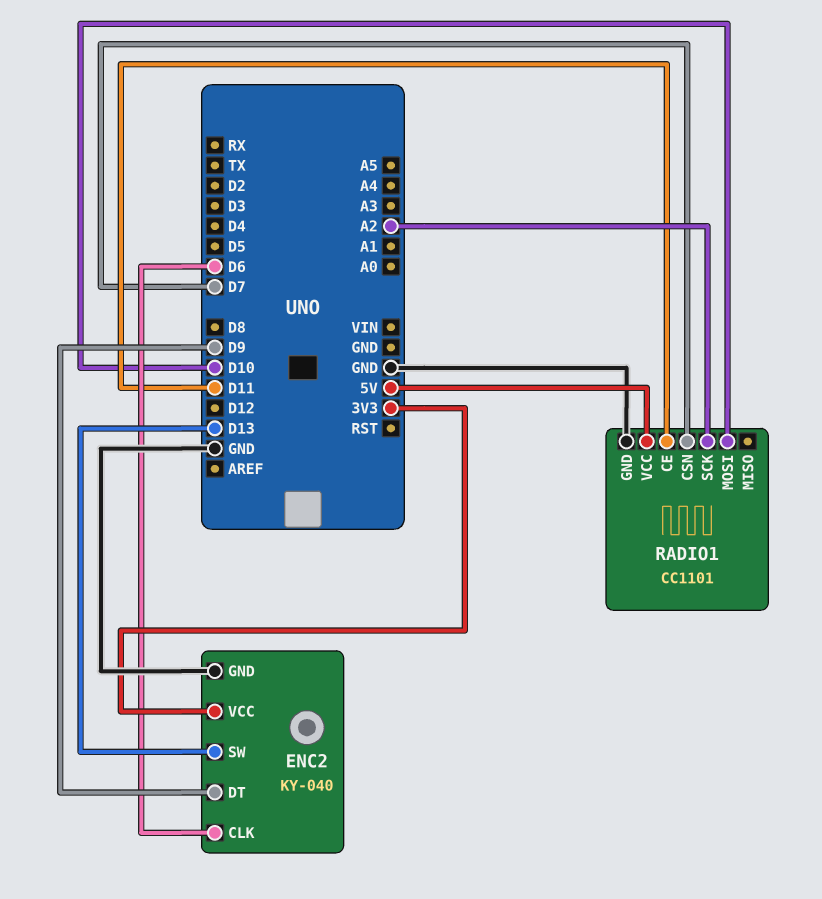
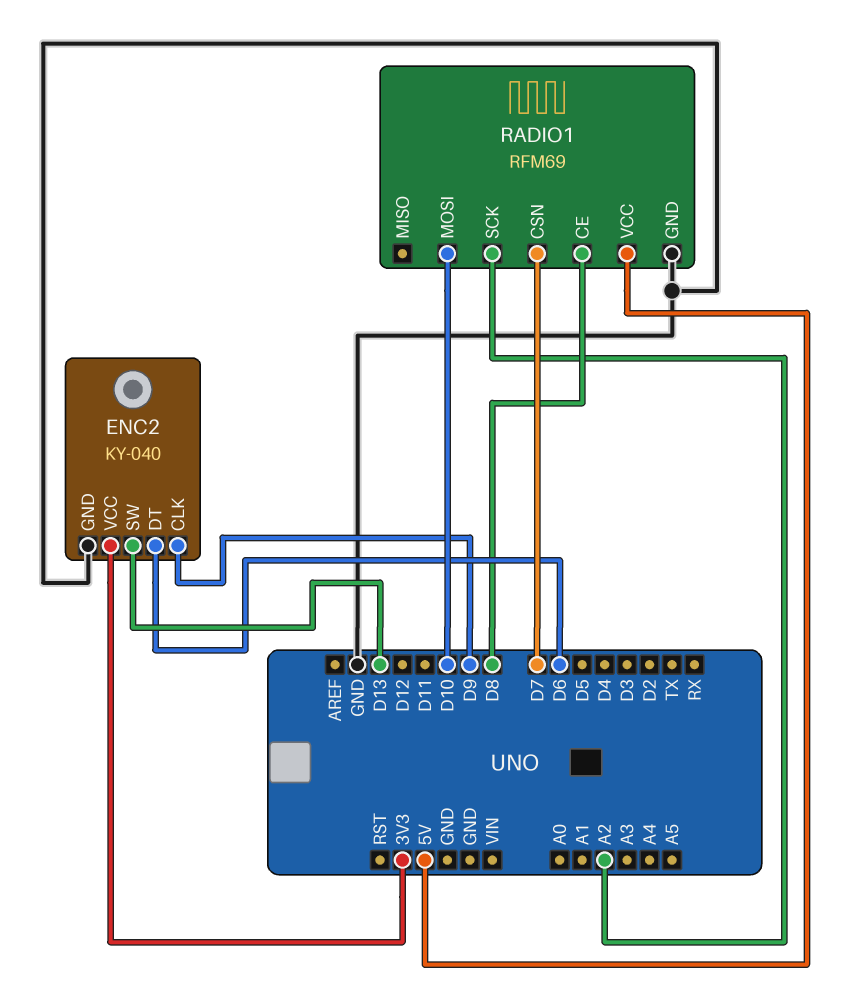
ENC2 pin CLK: D6 -> D9
ENC2 pin DT: D9 -> D6
RADIO1: CC1101 -> RFM69
RADIO1 pin CE: D11 -> D8

